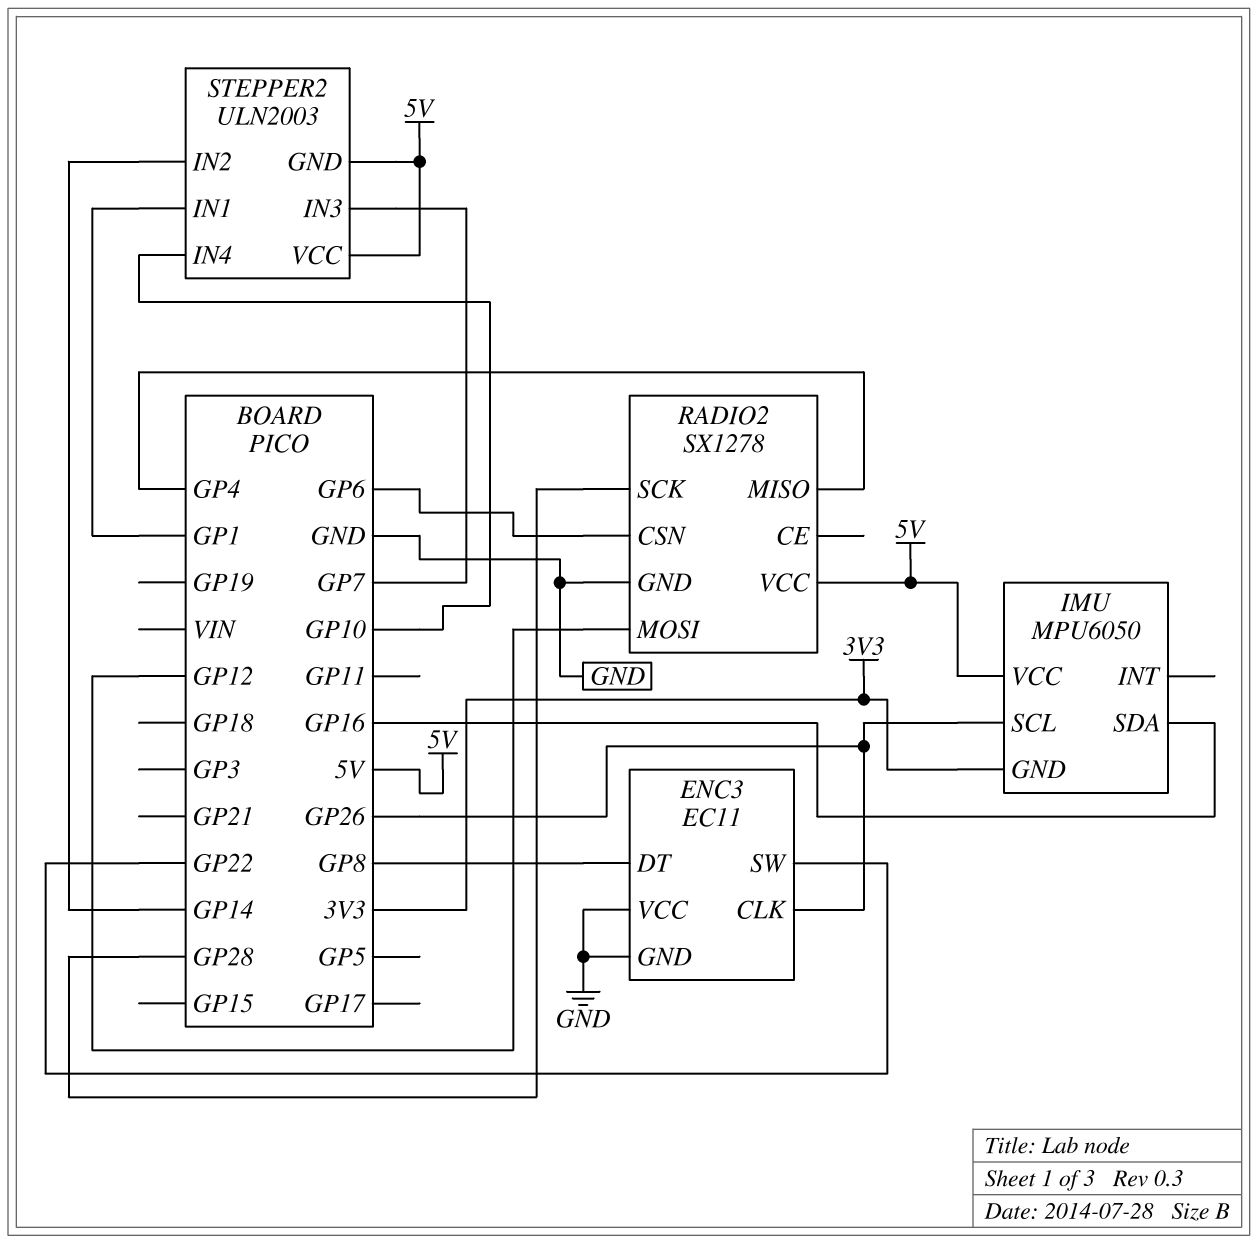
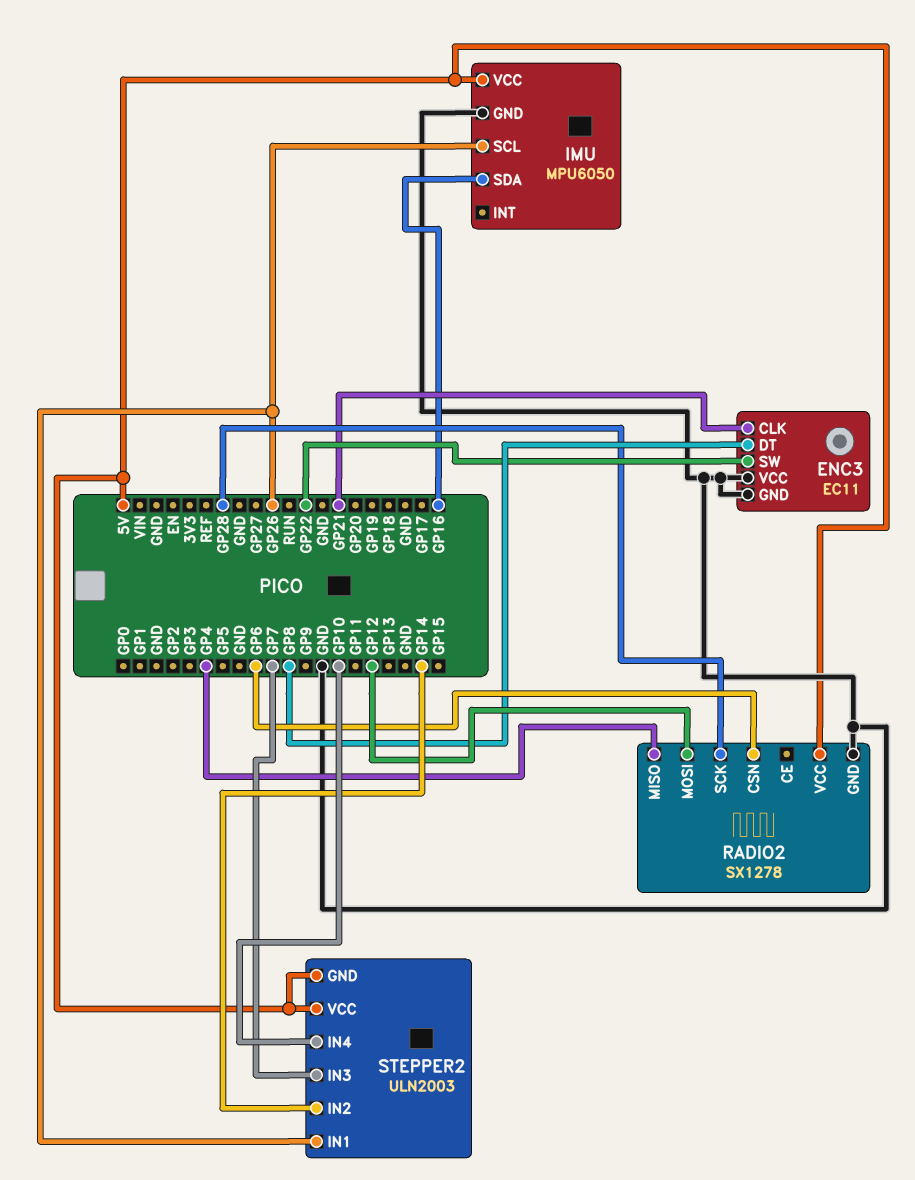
ENC3 pin CLK: GP26 -> GP21
IMU pin GND: 3V3 -> GND
STEPPER2 pin IN1: GP1 -> GP26

